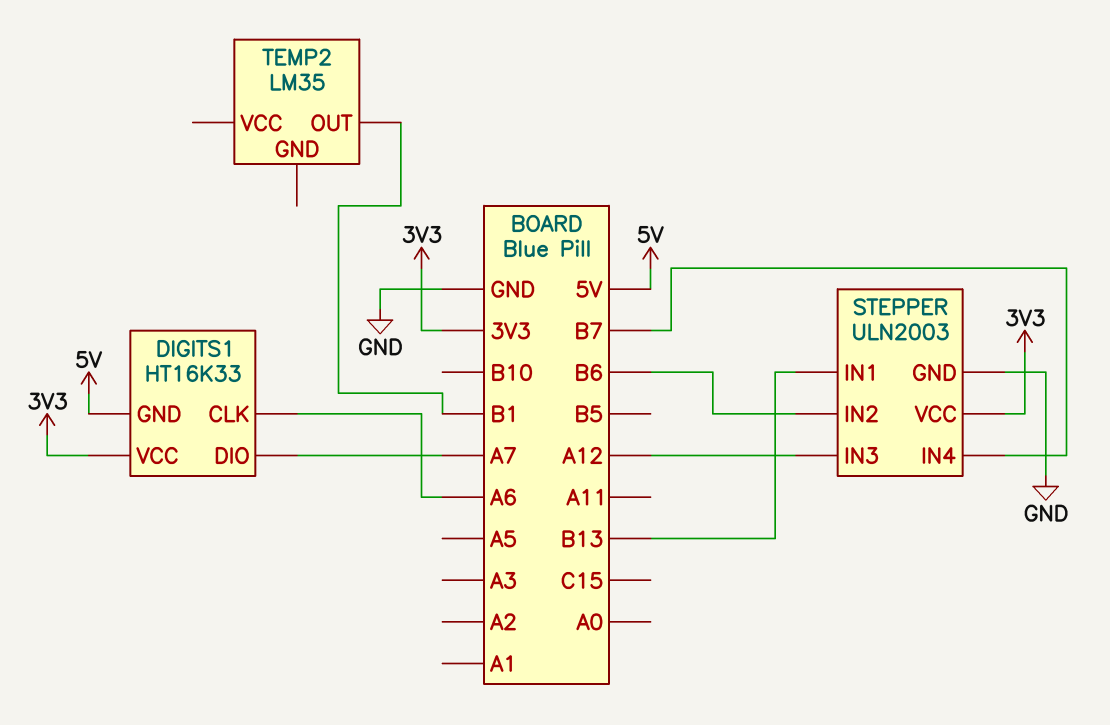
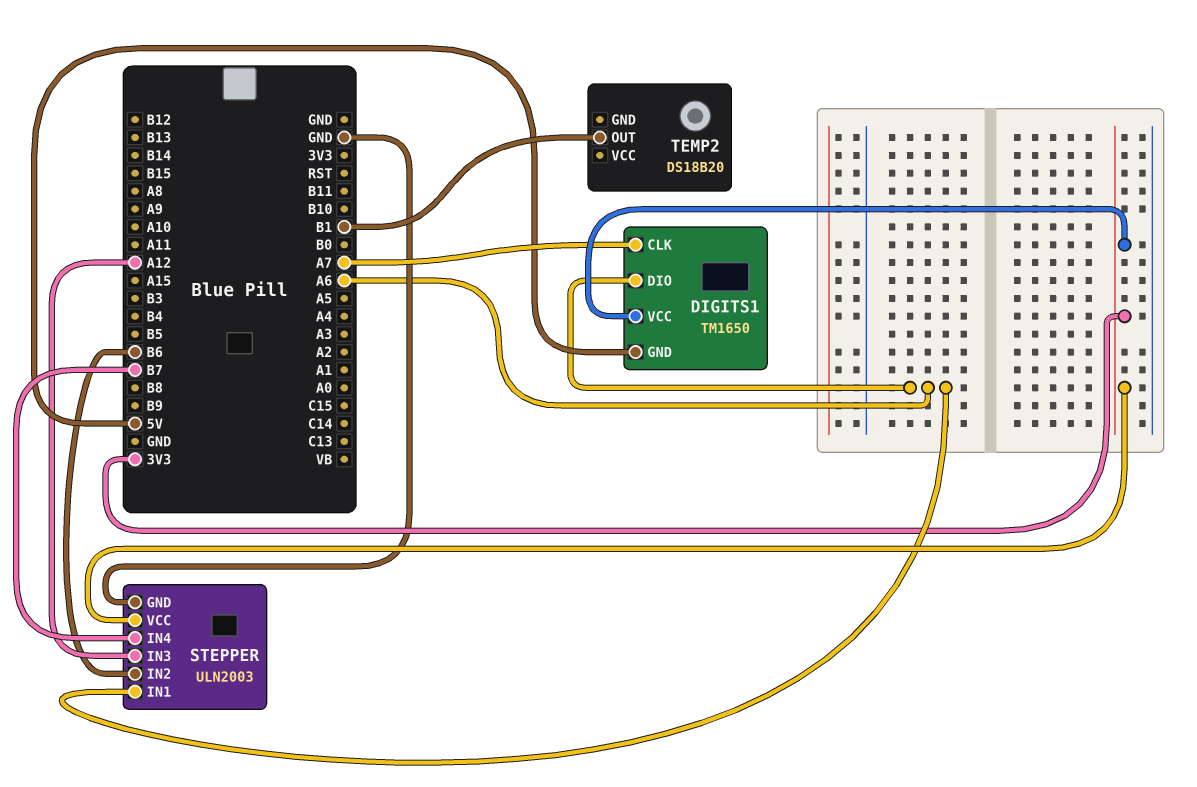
DIGITS1: HT16K33 -> TM1650
DIGITS1 pin CLK: A6 -> A7
DIGITS1 pin DIO: A7 -> A6
STEPPER pin IN1: B13 -> A6
TEMP2: LM35 -> DS18B20

